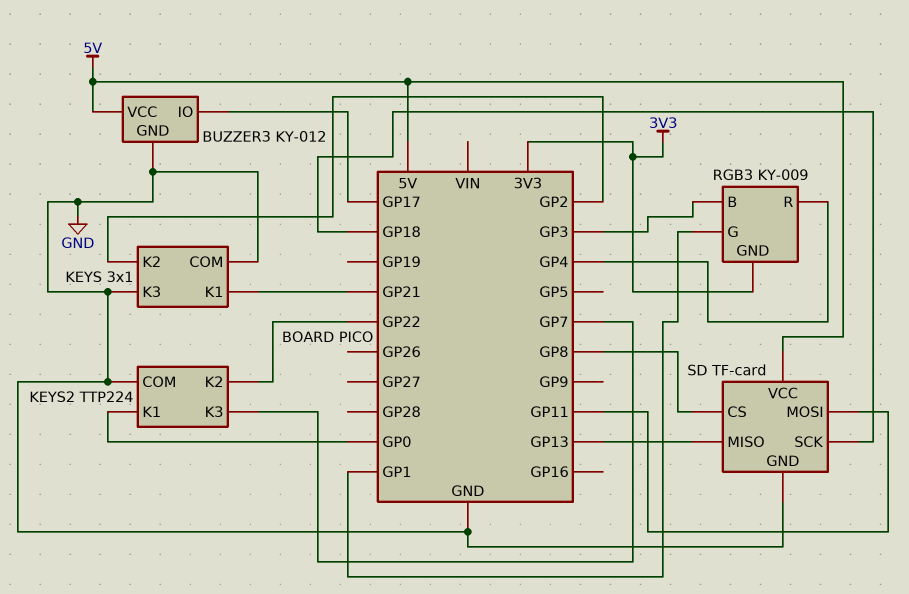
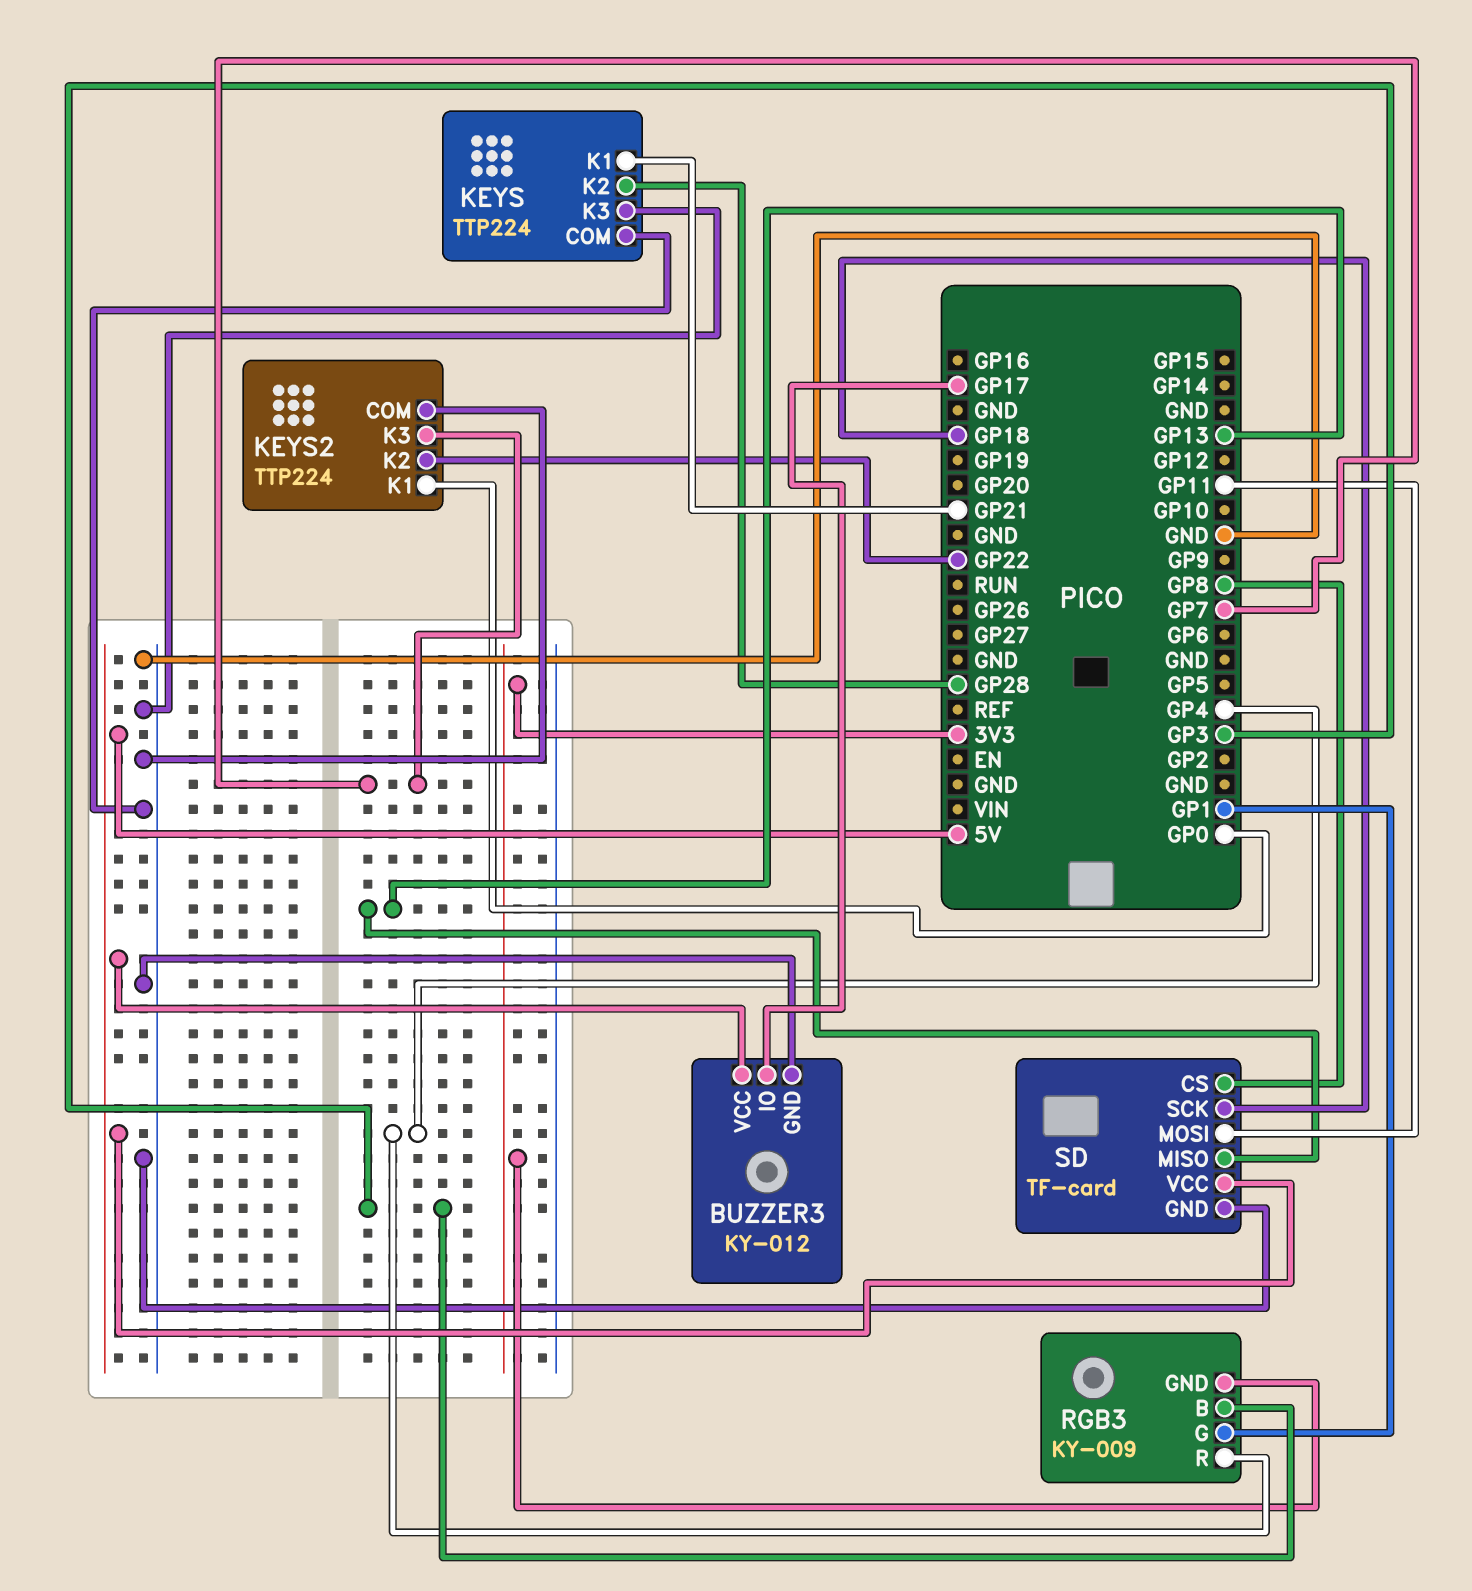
KEYS: 3x1 -> TTP224
KEYS pin K2: GP2 -> GP28

